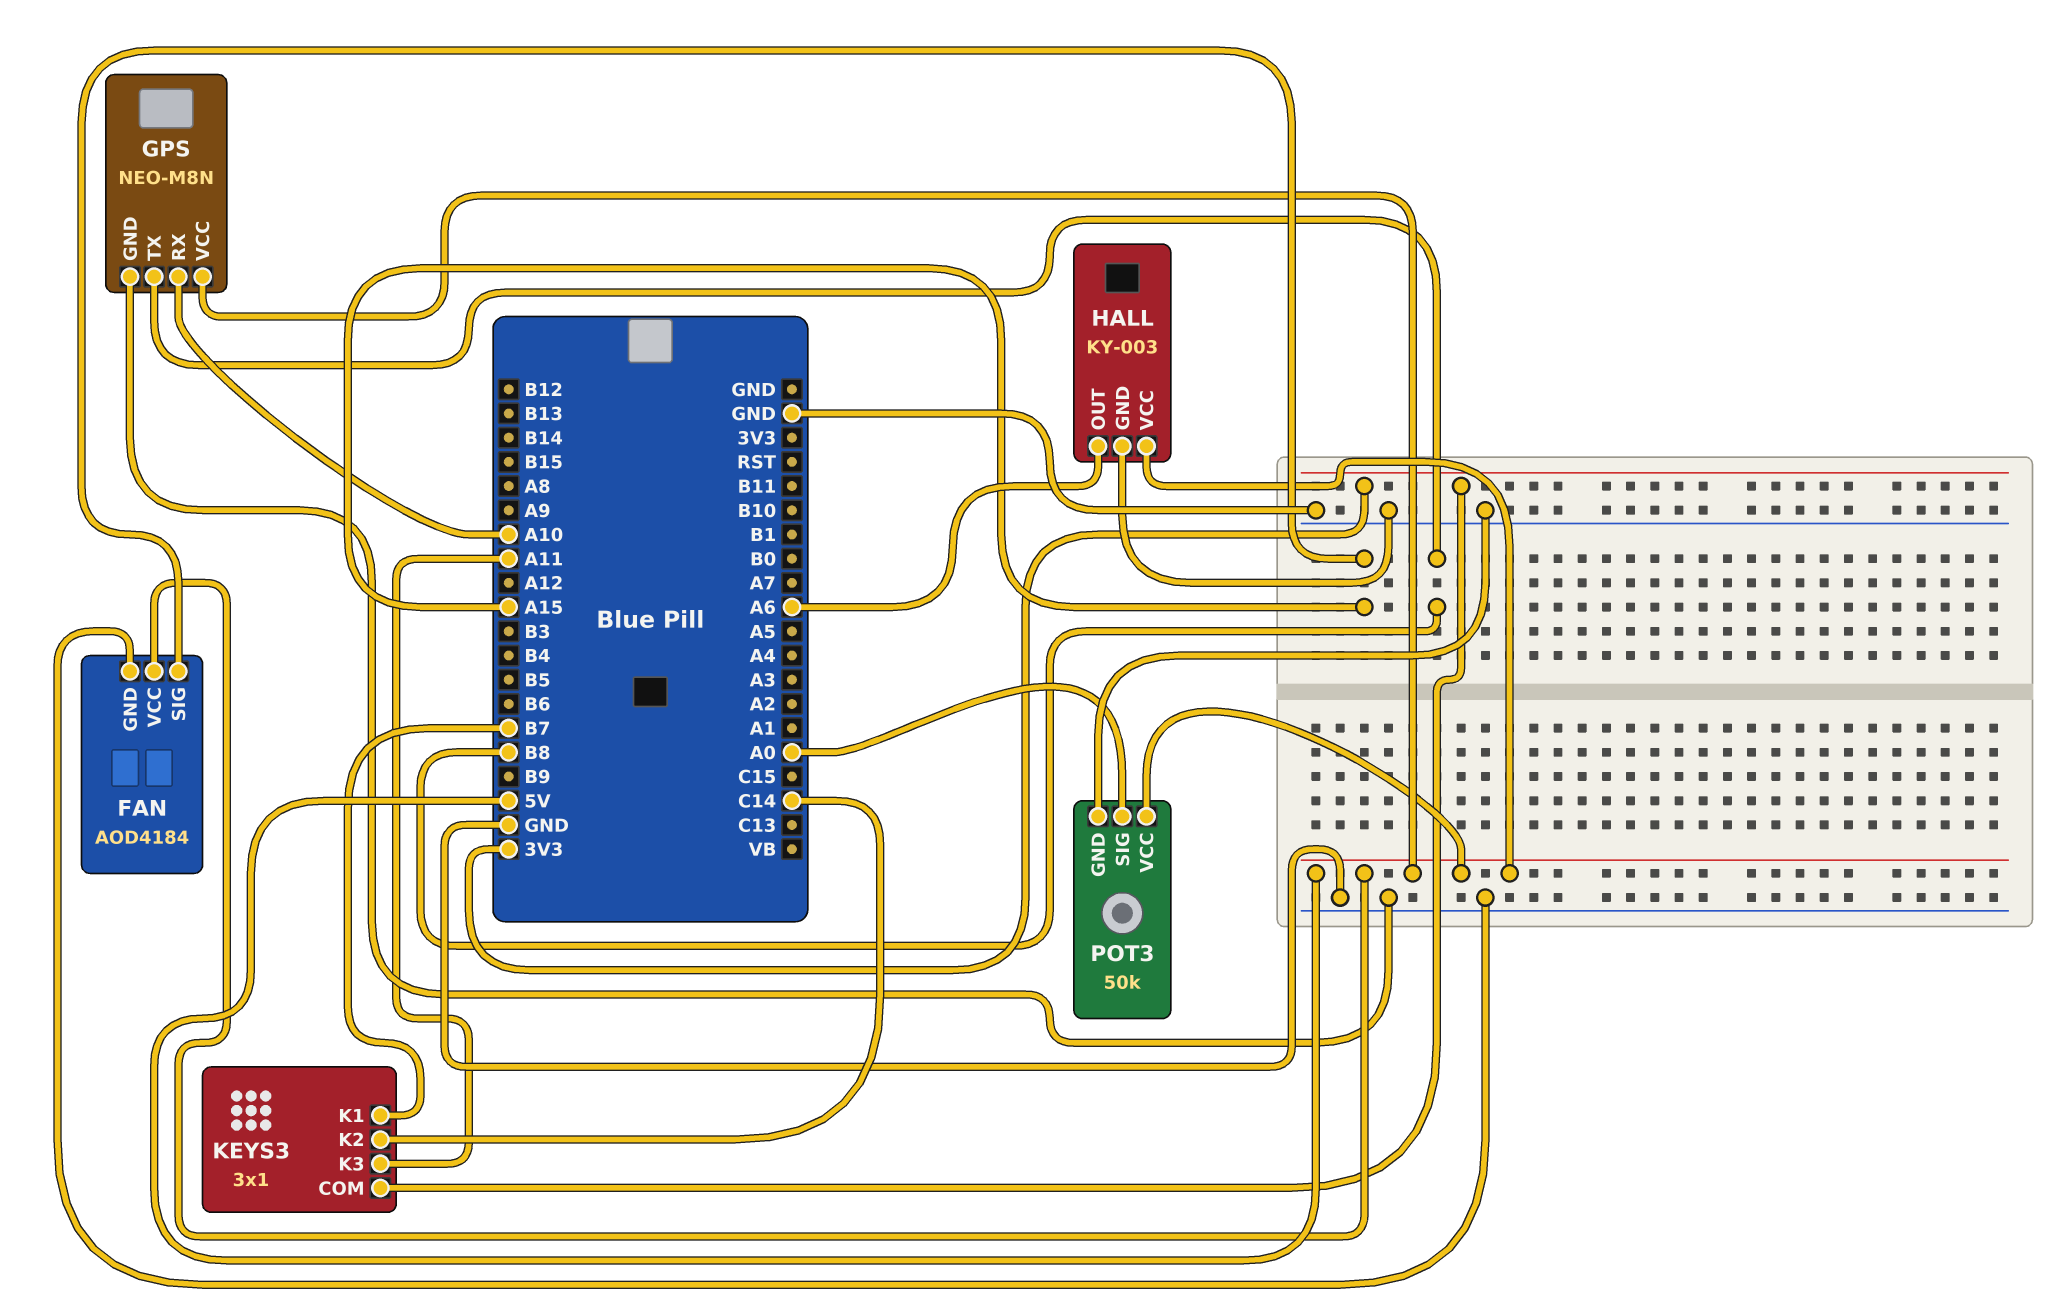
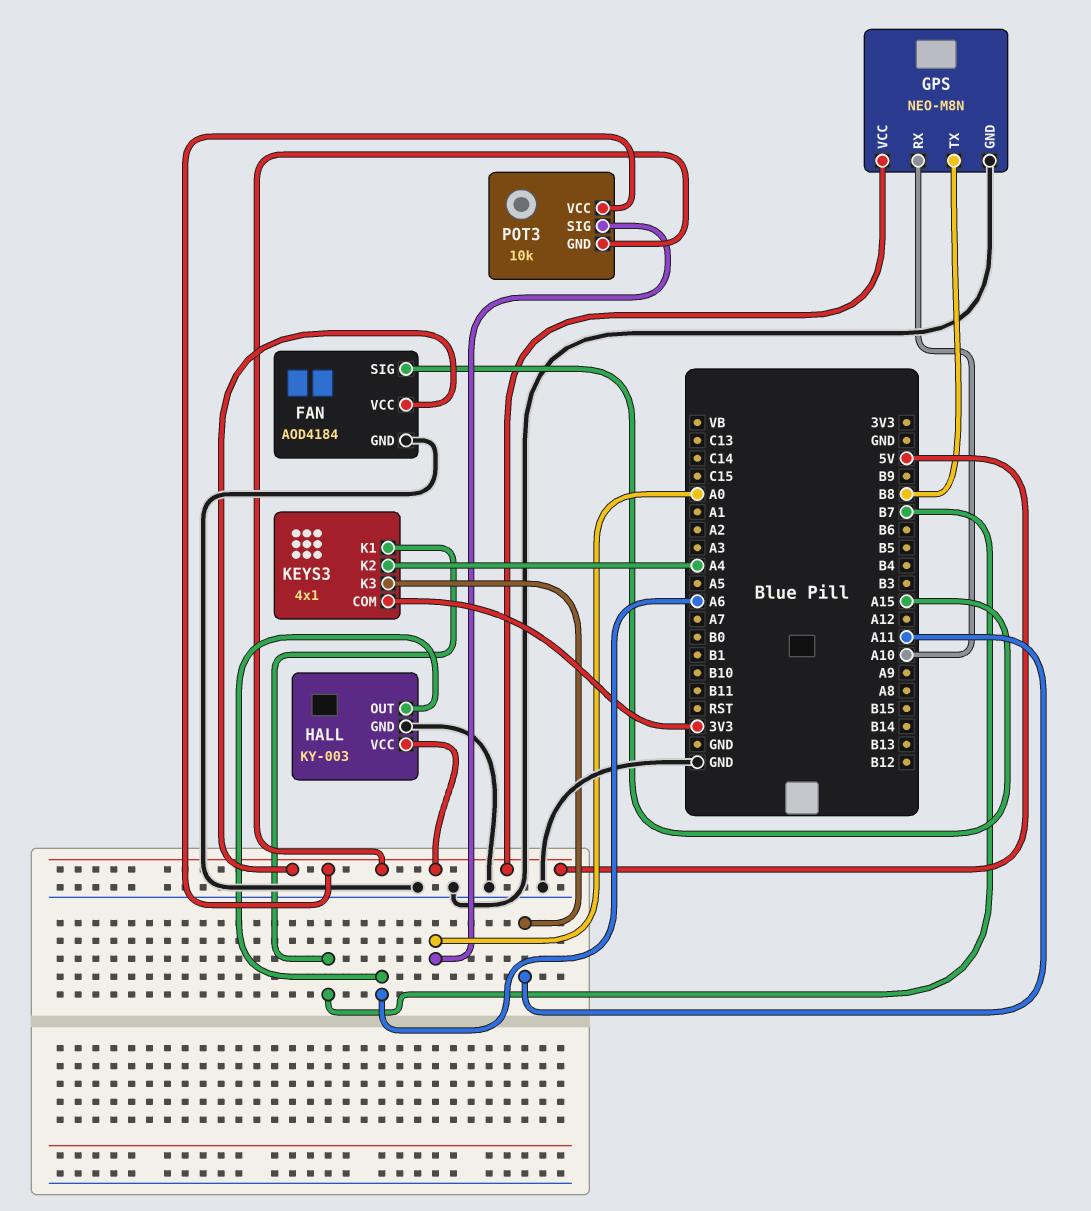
KEYS3: 3x1 -> 4x1
KEYS3 pin K2: C14 -> A4
POT3: 50k -> 10k
POT3 pin GND: GND -> 5V

